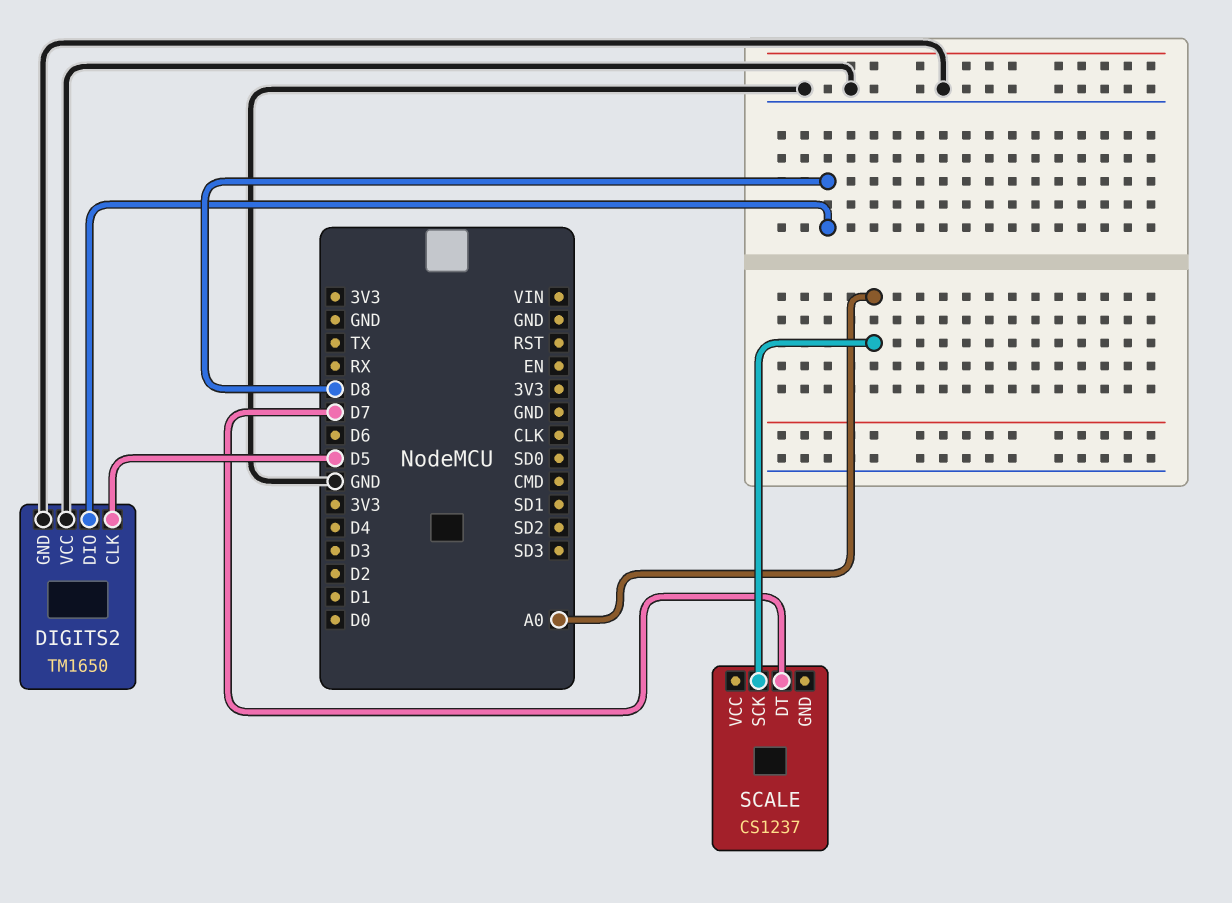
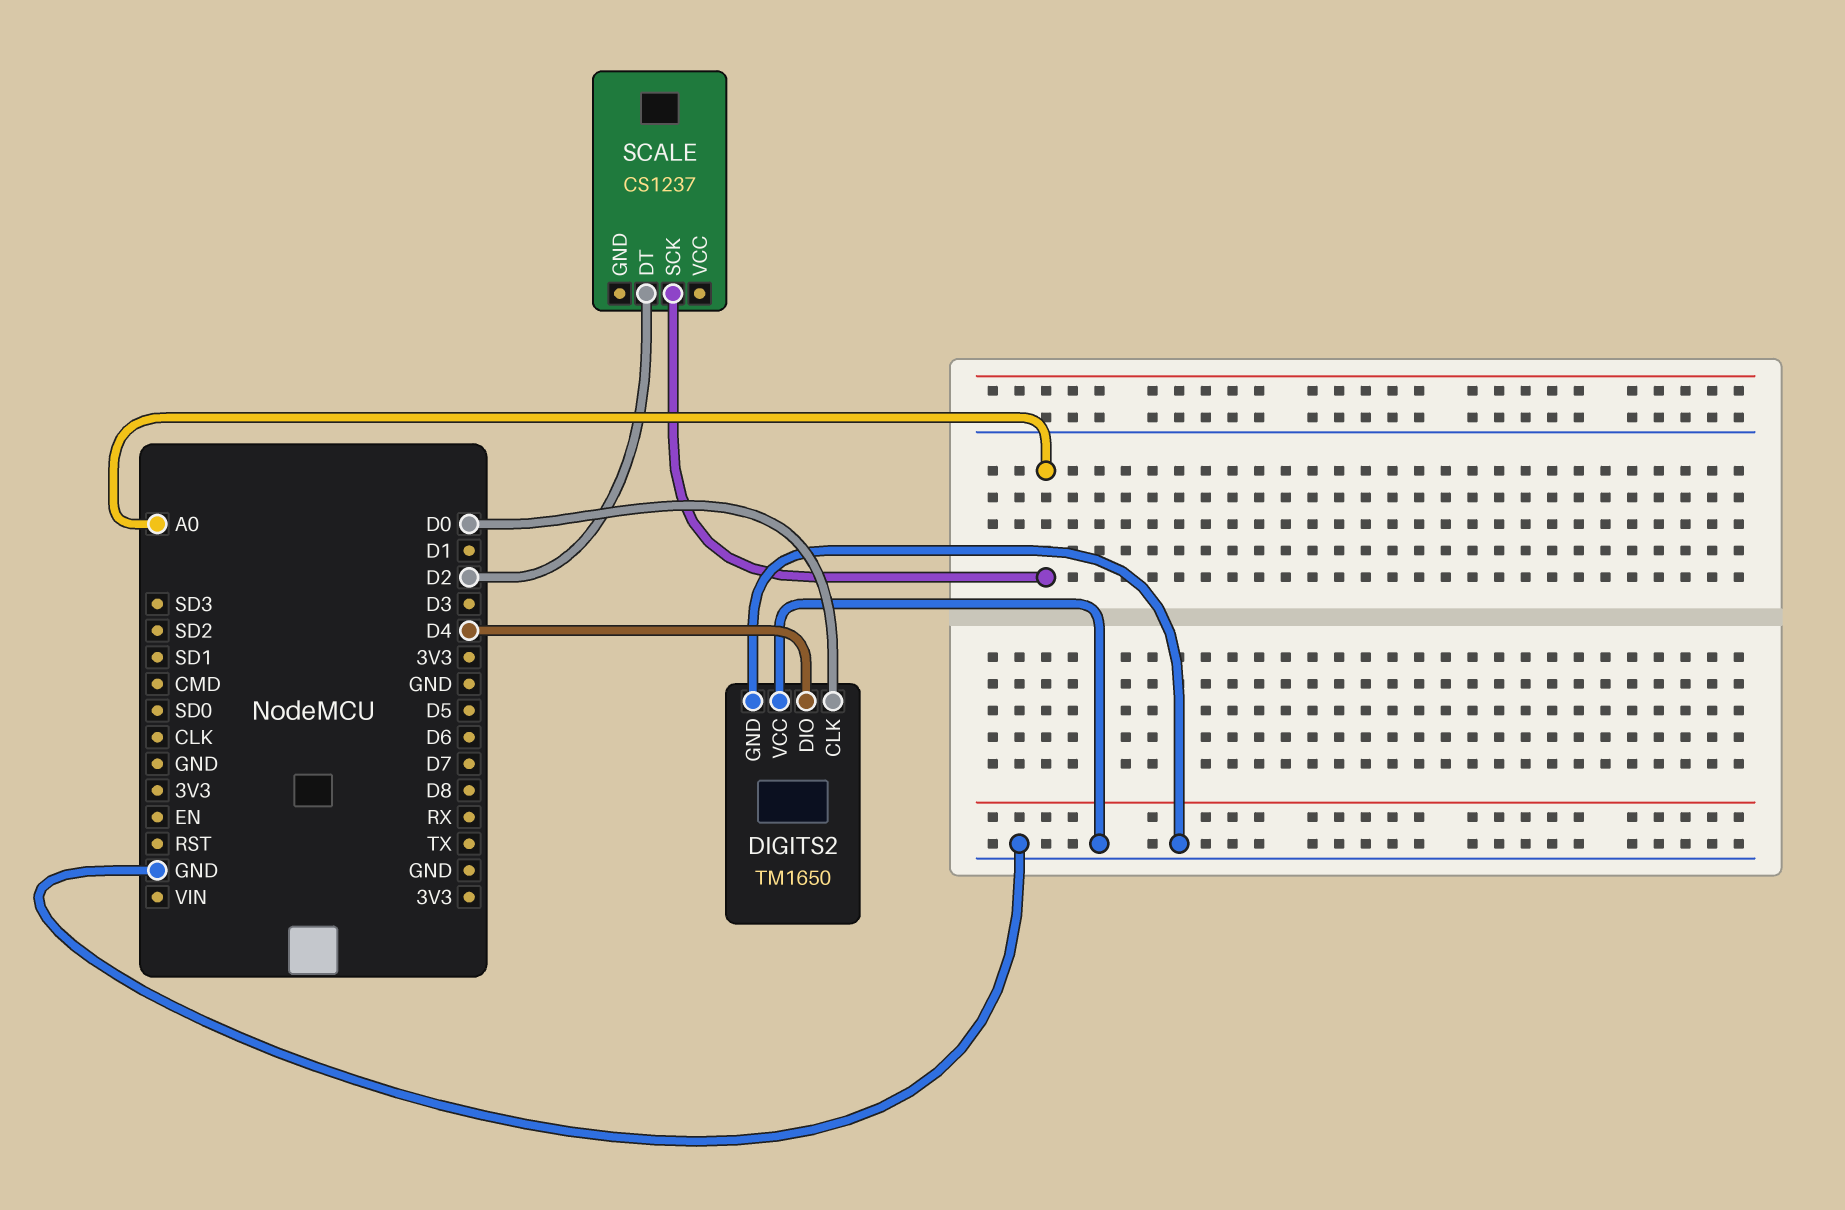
DIGITS2 pin CLK: D5 -> D0
DIGITS2 pin DIO: D8 -> D4
SCALE pin DT: D7 -> D2

